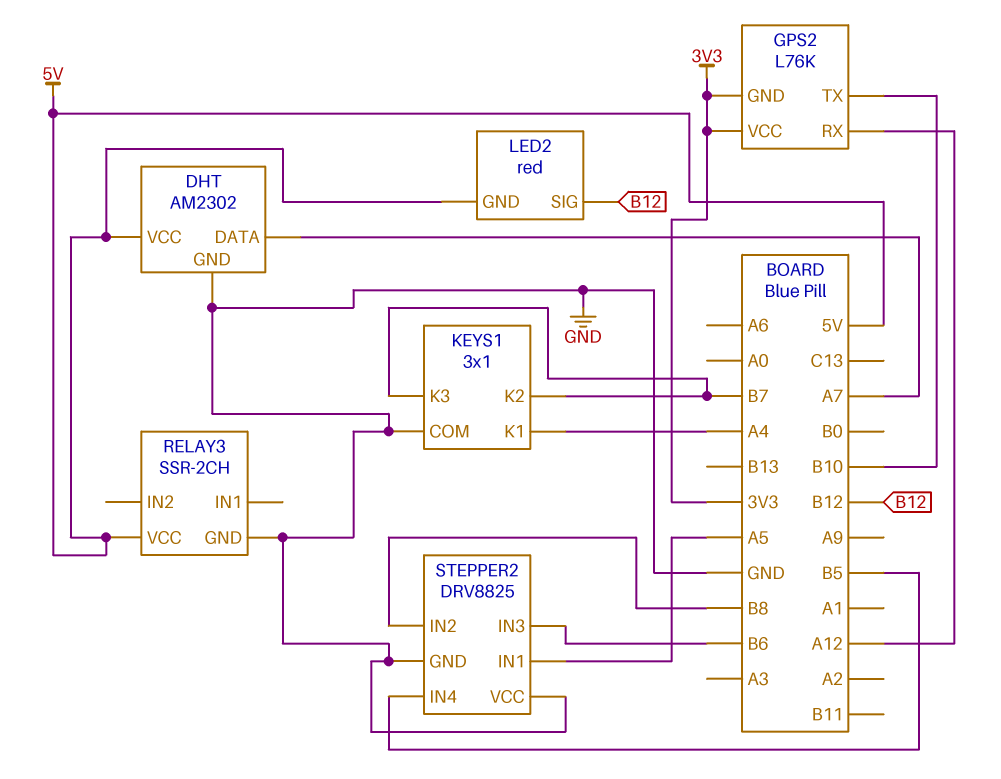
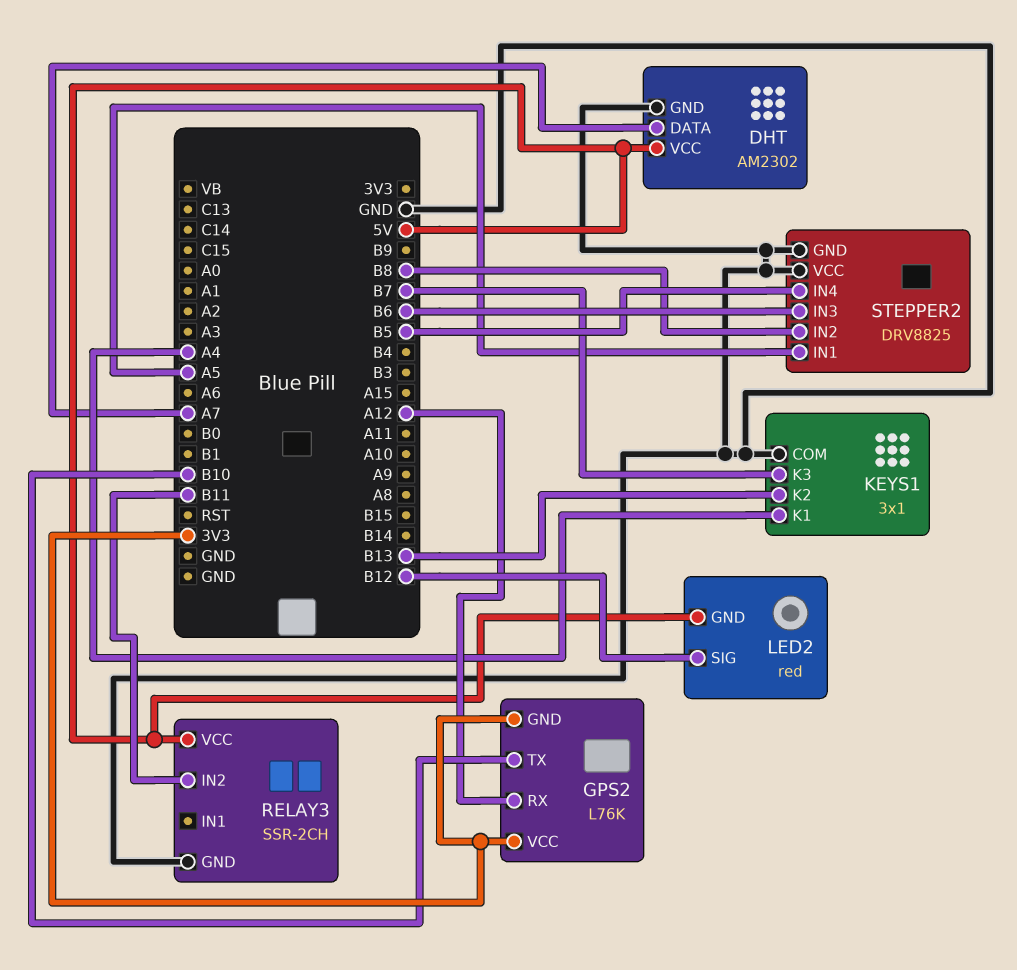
KEYS1 pin K2: B7 -> B13
RELAY3 pin IN2: none -> B11

